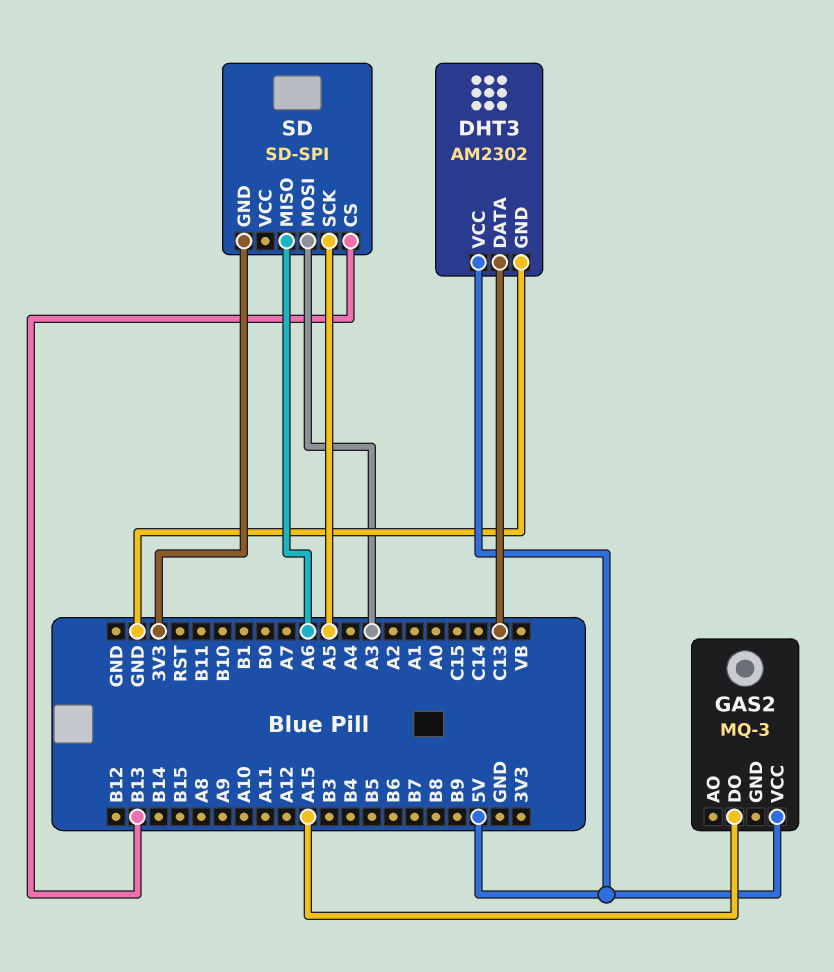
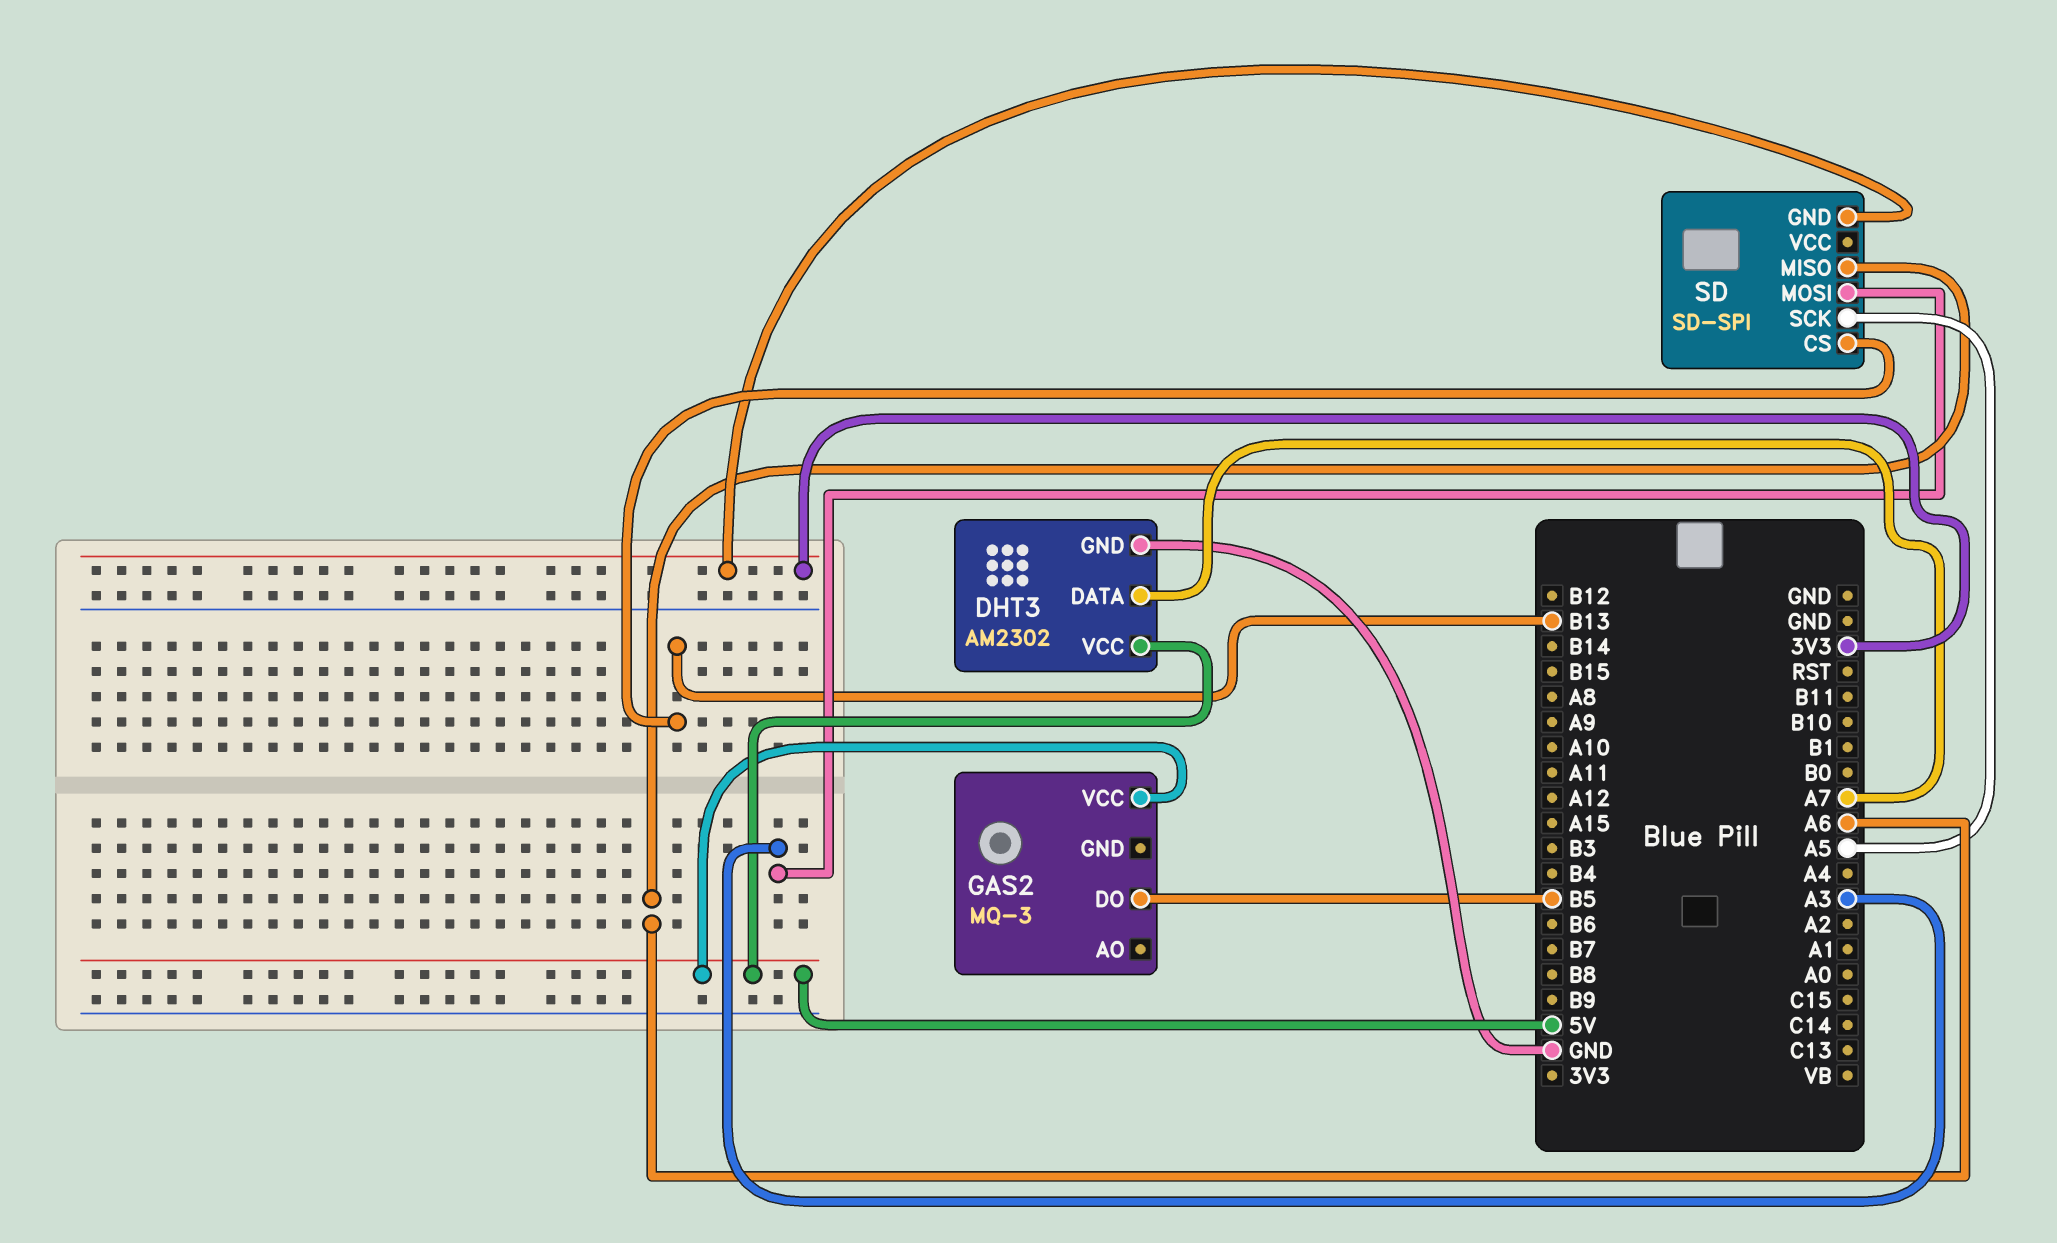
DHT3 pin DATA: C13 -> A7
GAS2 pin DO: A15 -> B5

